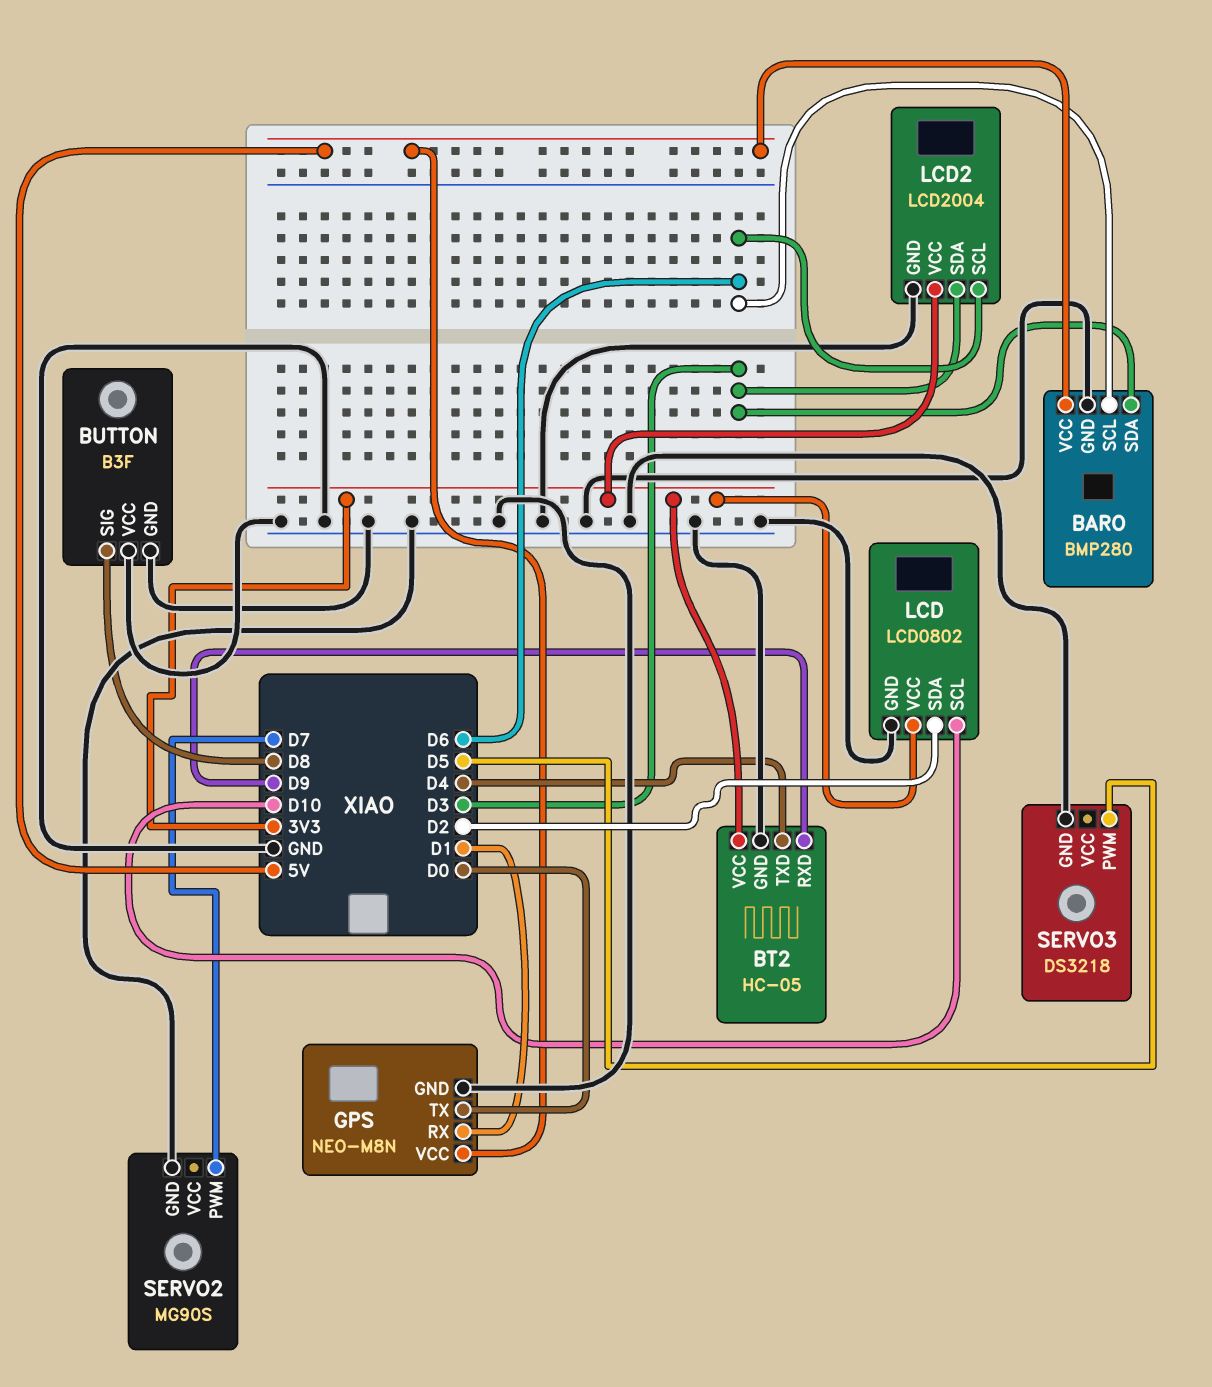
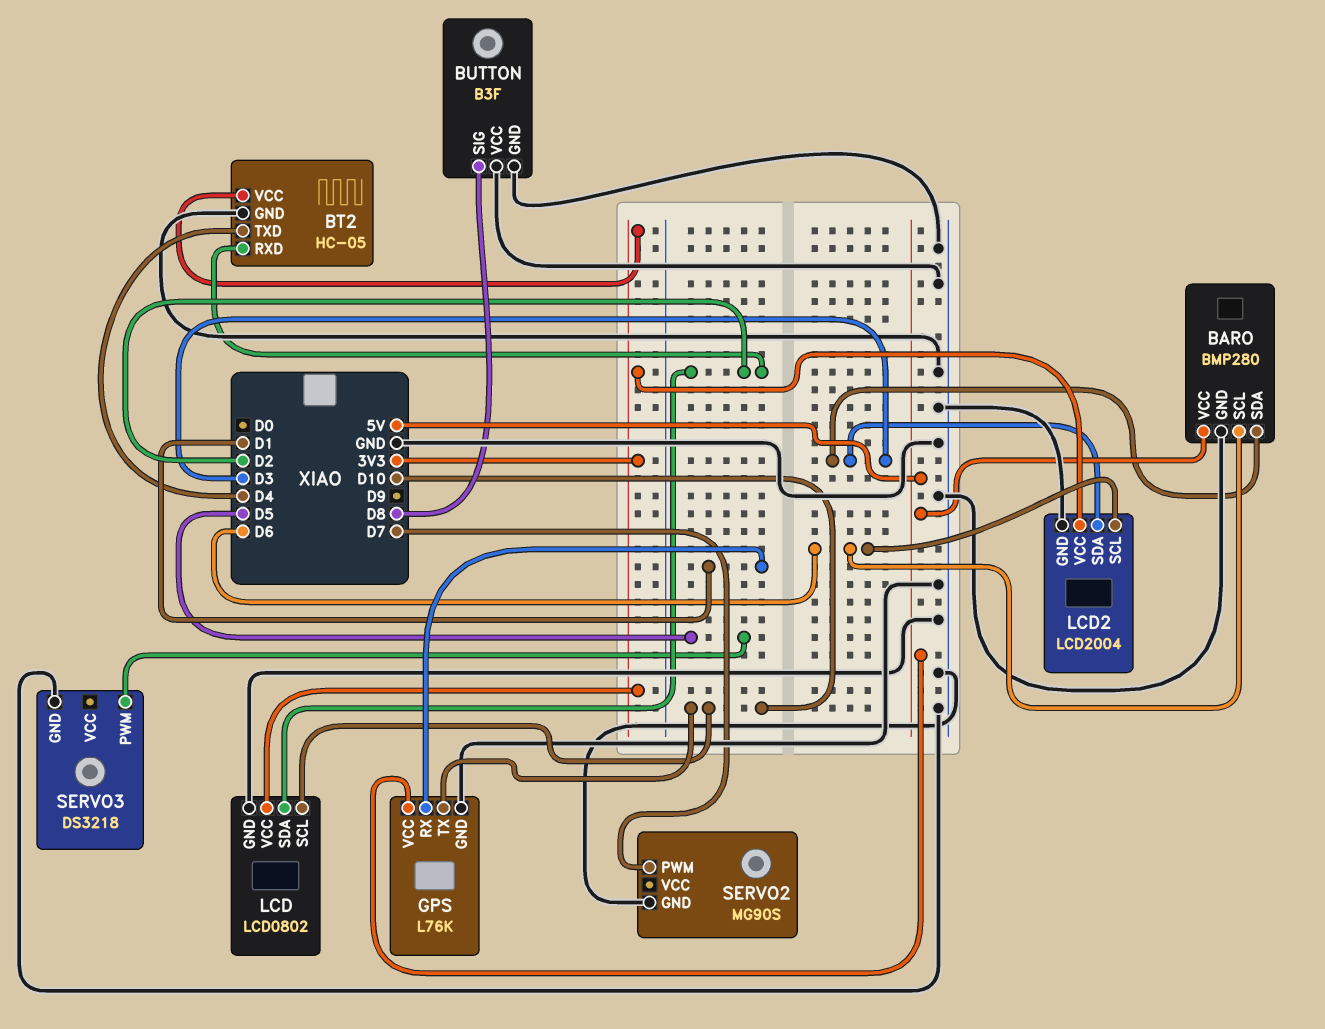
BT2 pin RXD: D9 -> D2
GPS: NEO-M8N -> L76K
GPS pin TX: D0 -> D10

